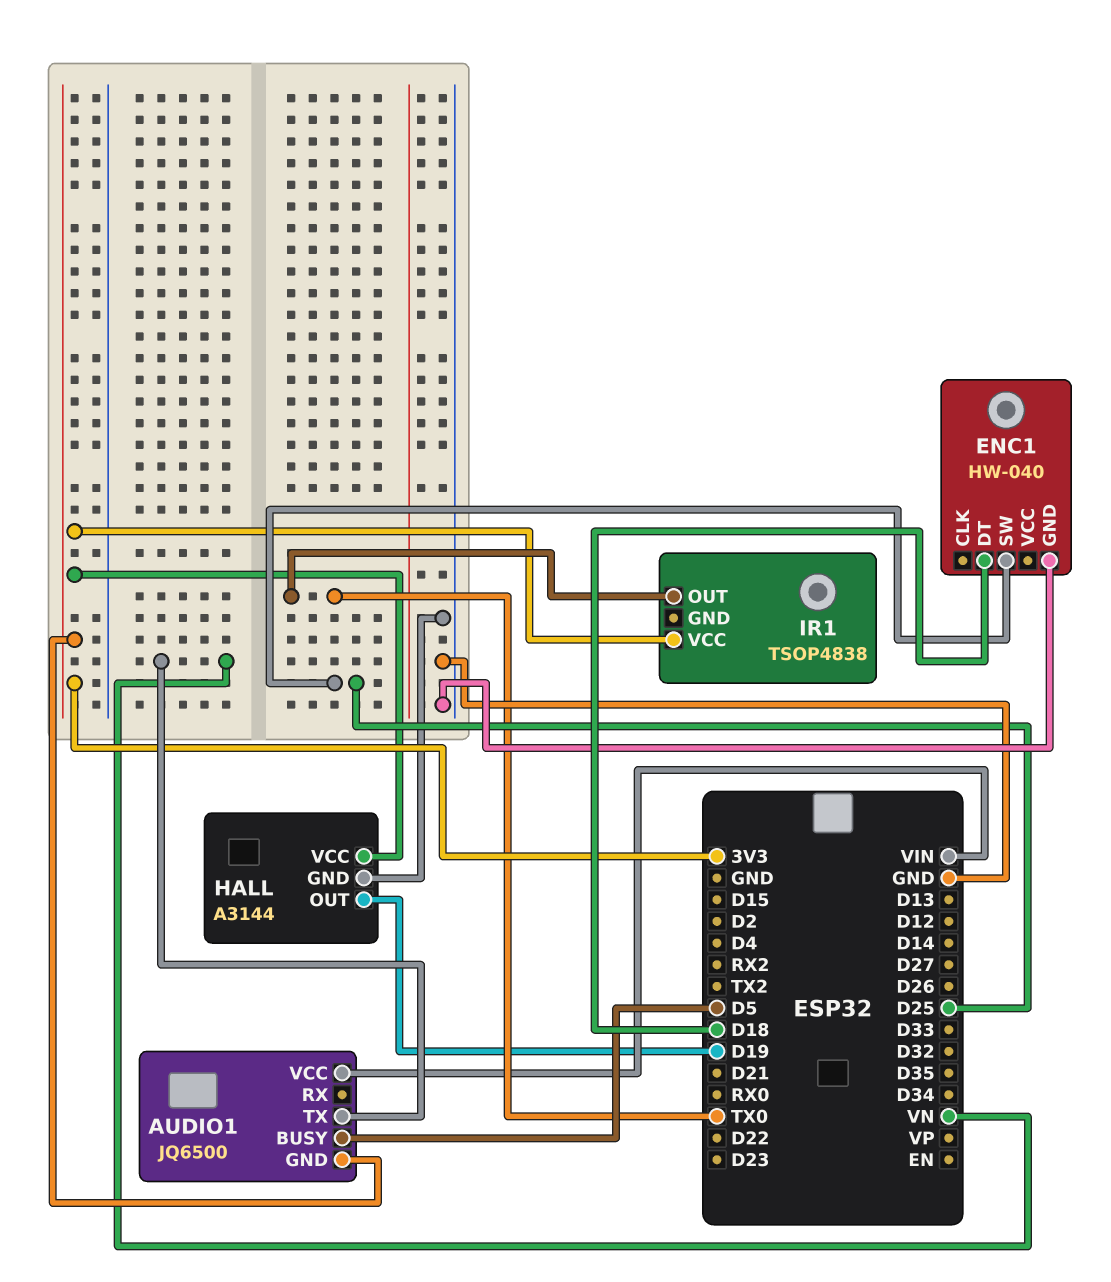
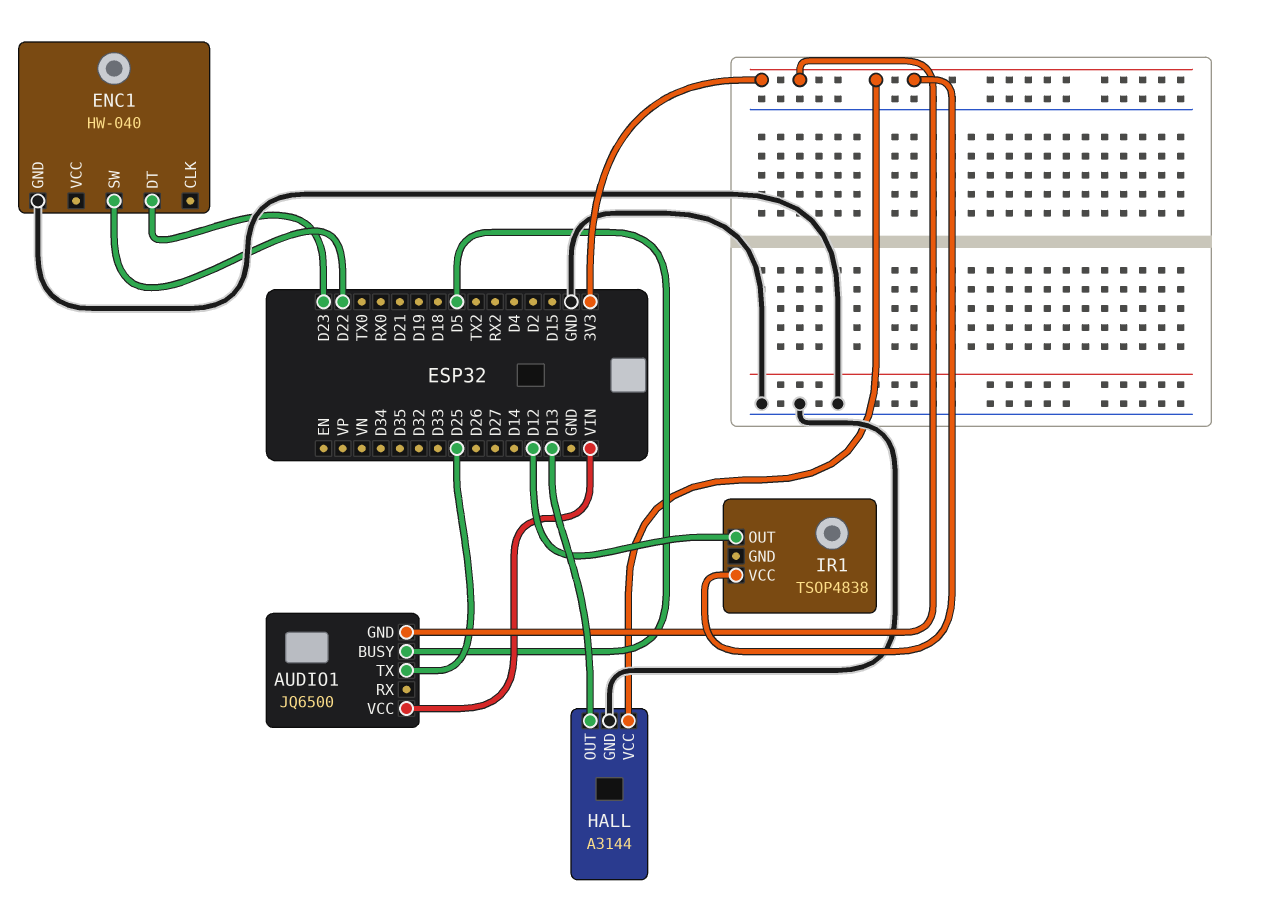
AUDIO1 pin TX: VN -> D25
ENC1 pin DT: D18 -> D23
ENC1 pin SW: D25 -> D22
HALL pin OUT: D19 -> D13
IR1 pin OUT: TX0 -> D12

